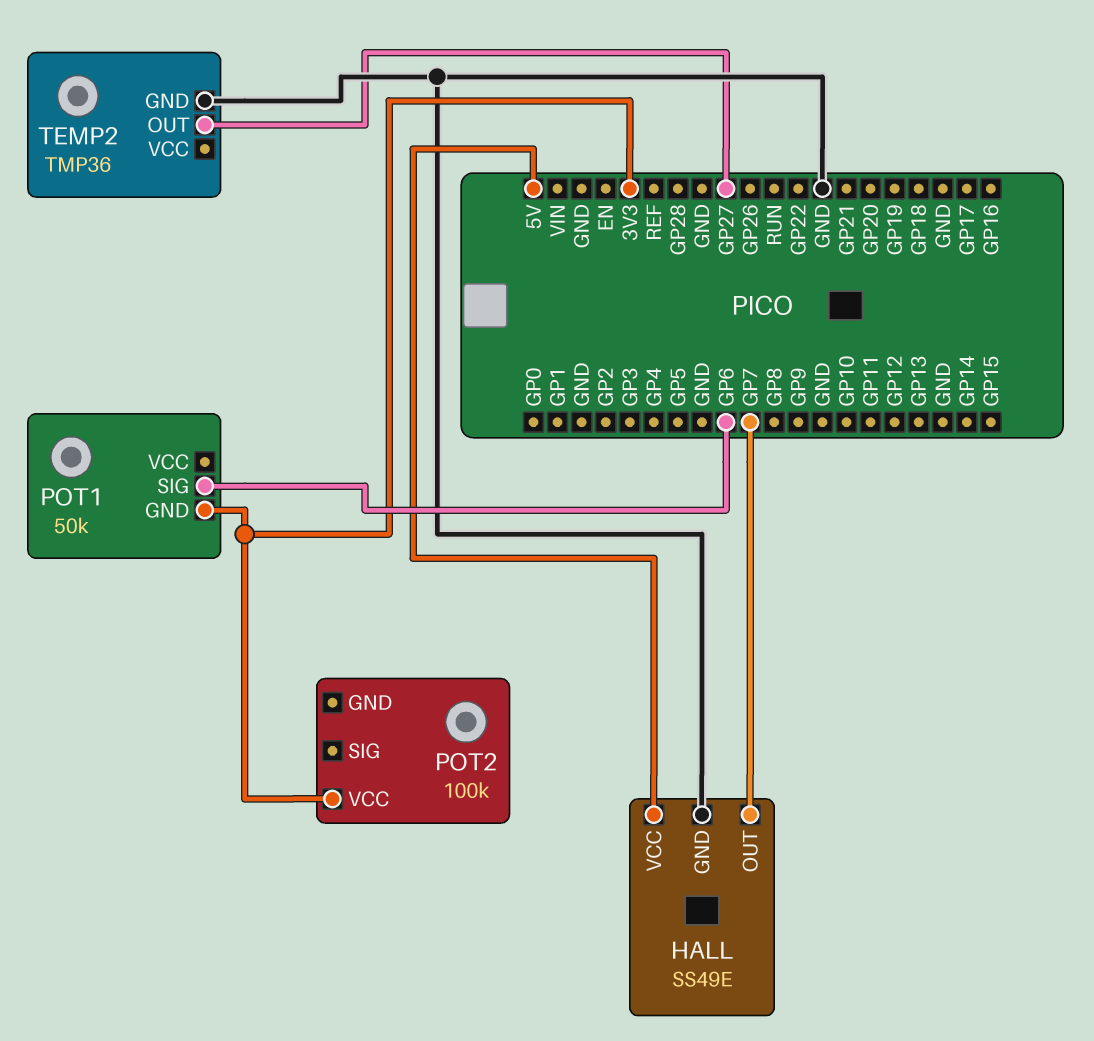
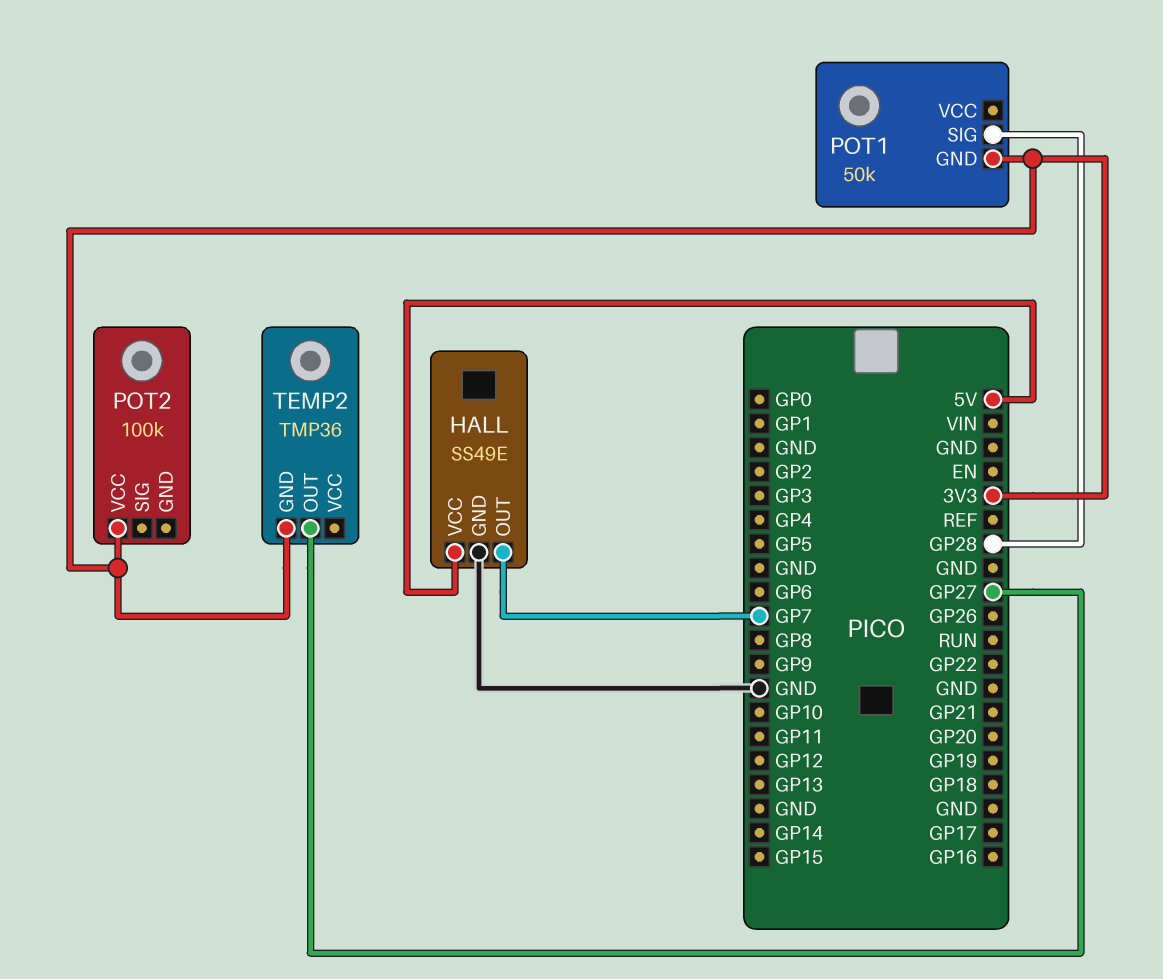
POT1 pin SIG: GP6 -> GP28
TEMP2 pin GND: GND -> 3V3

